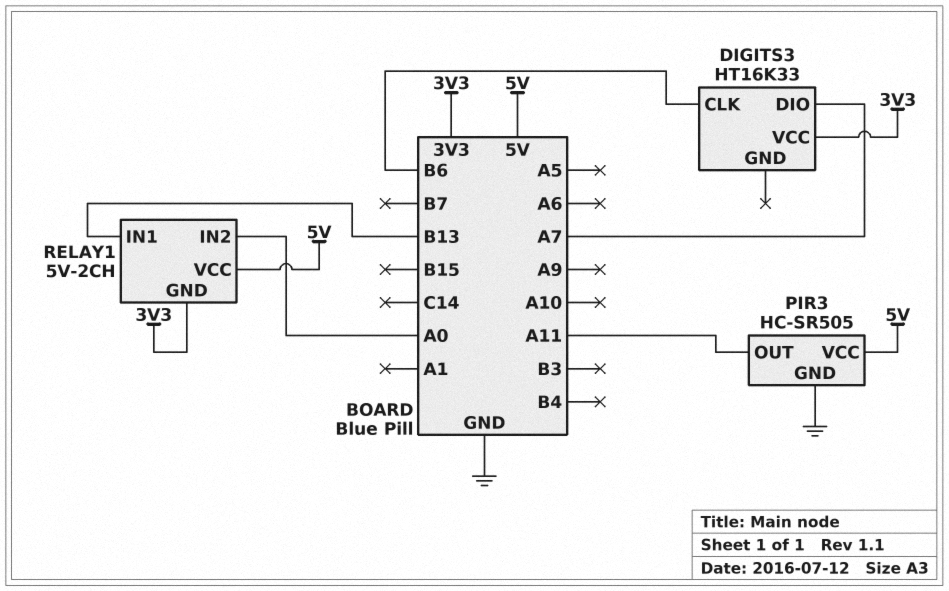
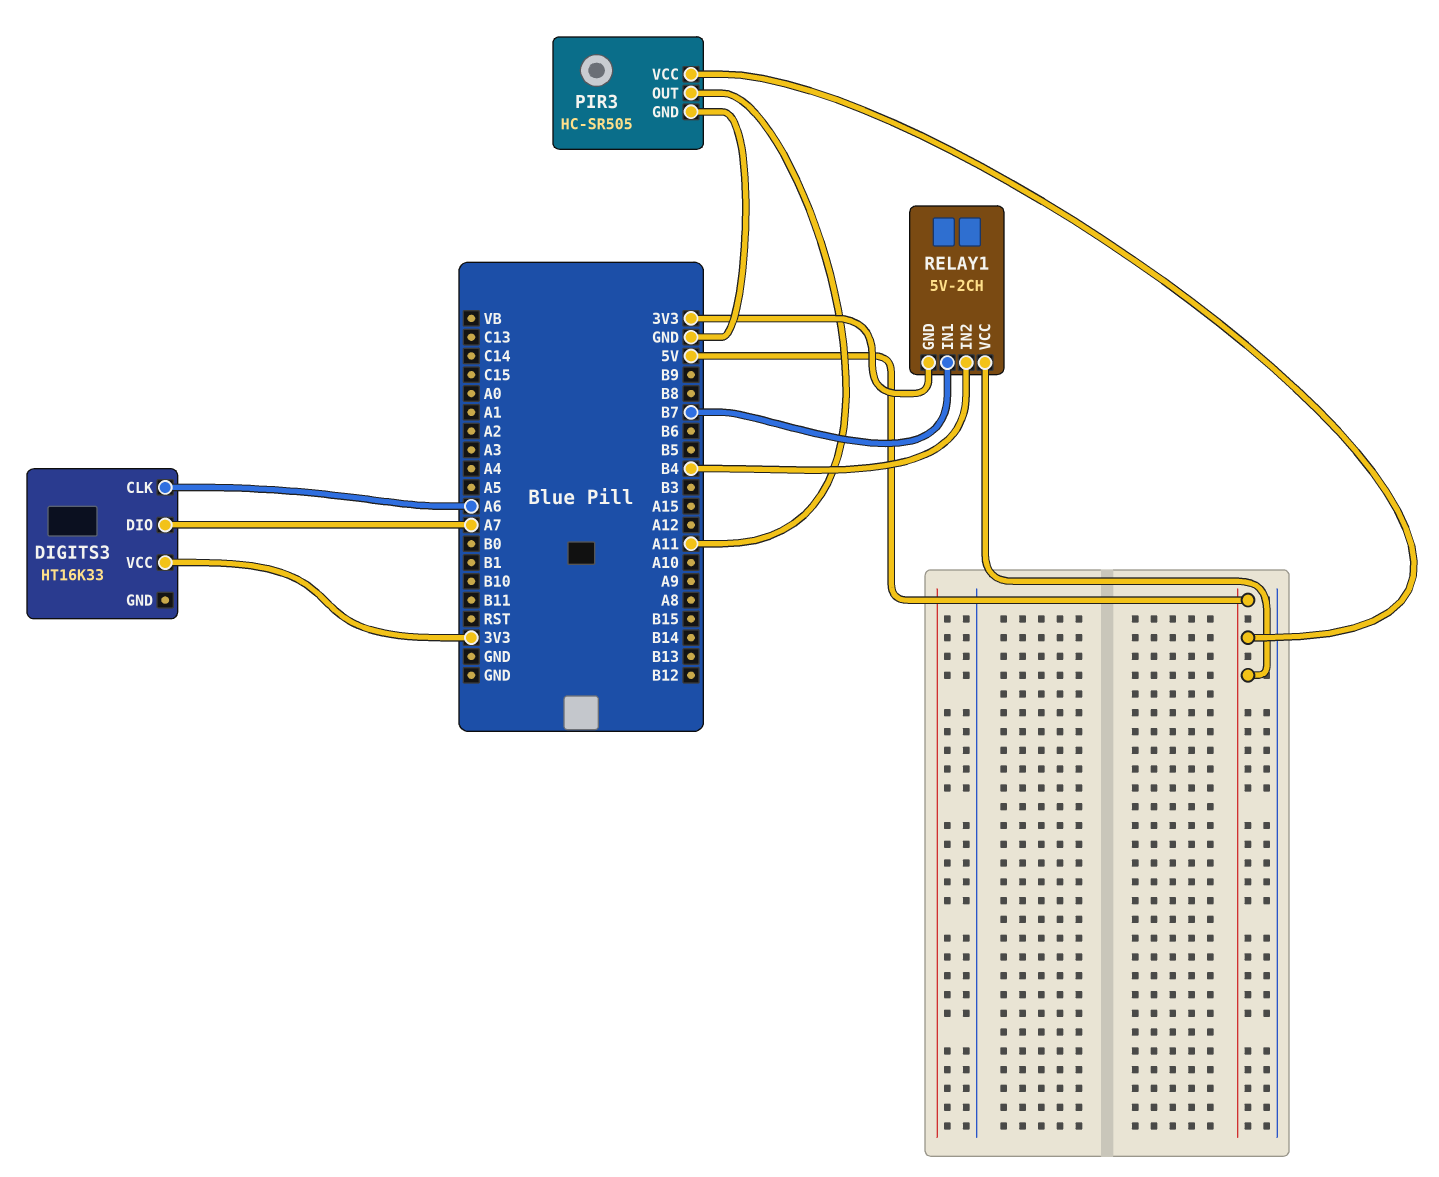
DIGITS3 pin CLK: B6 -> A6
RELAY1 pin IN1: B13 -> B7
RELAY1 pin IN2: A0 -> B4

